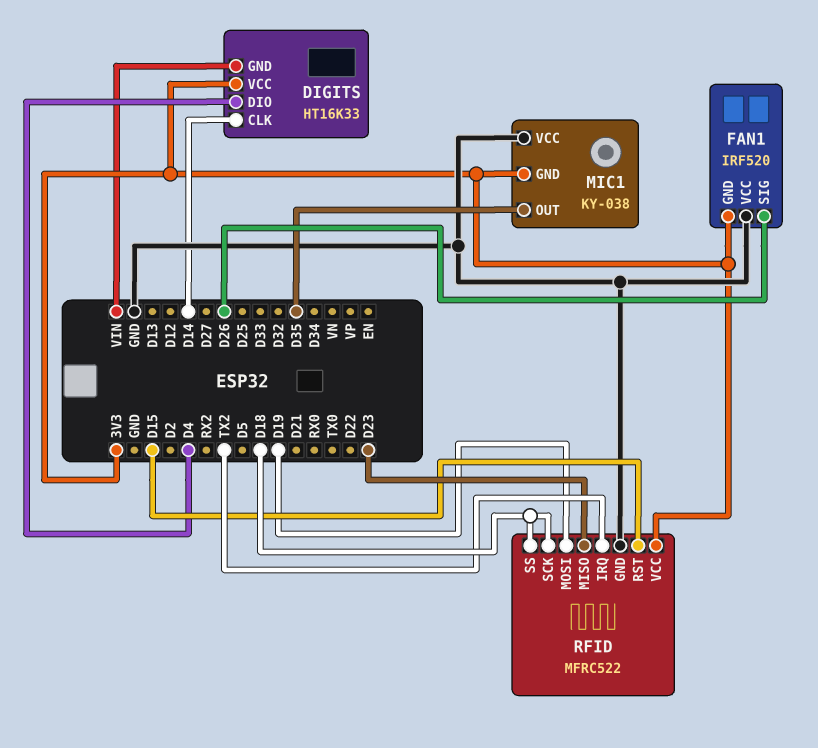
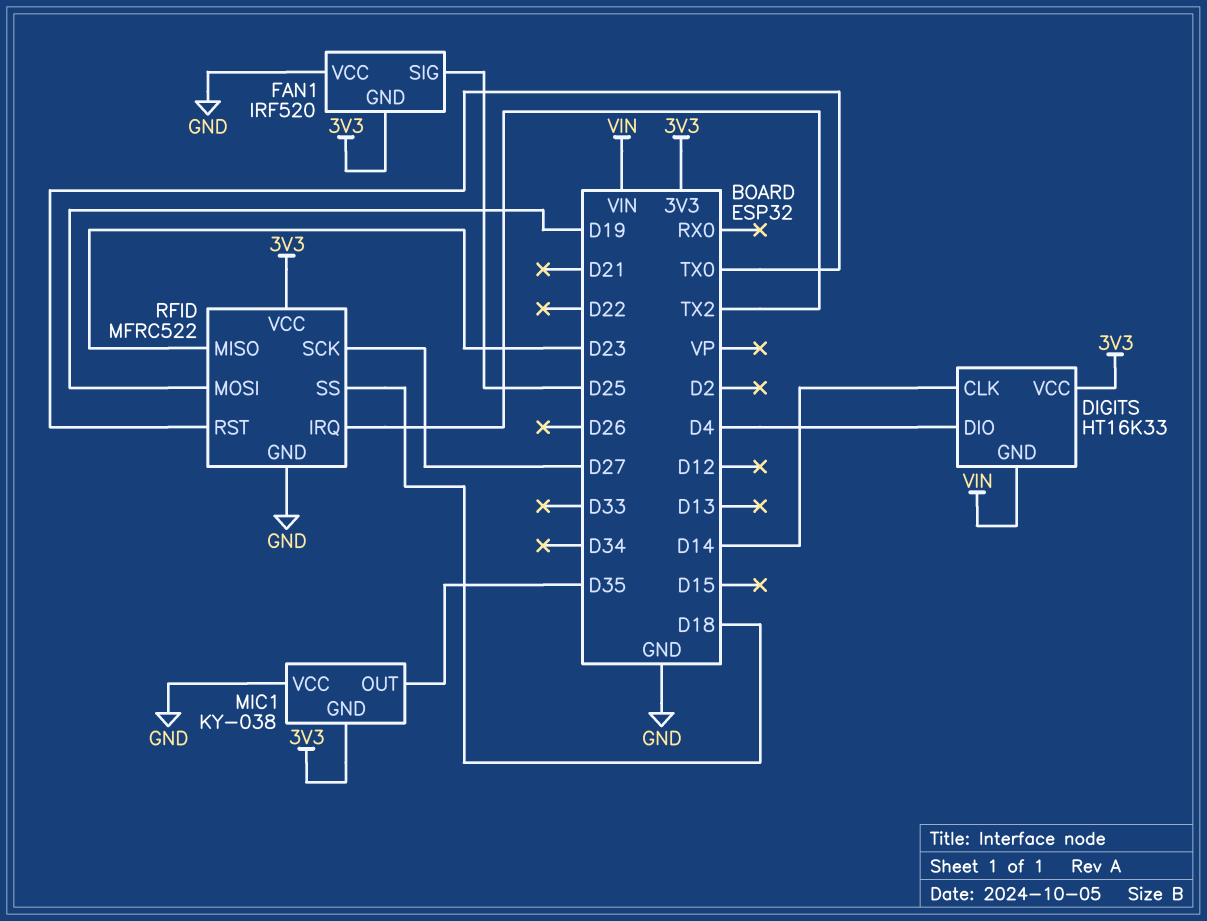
FAN1 pin SIG: D26 -> D25
RFID pin RST: D15 -> TX0
RFID pin SCK: D18 -> D27

